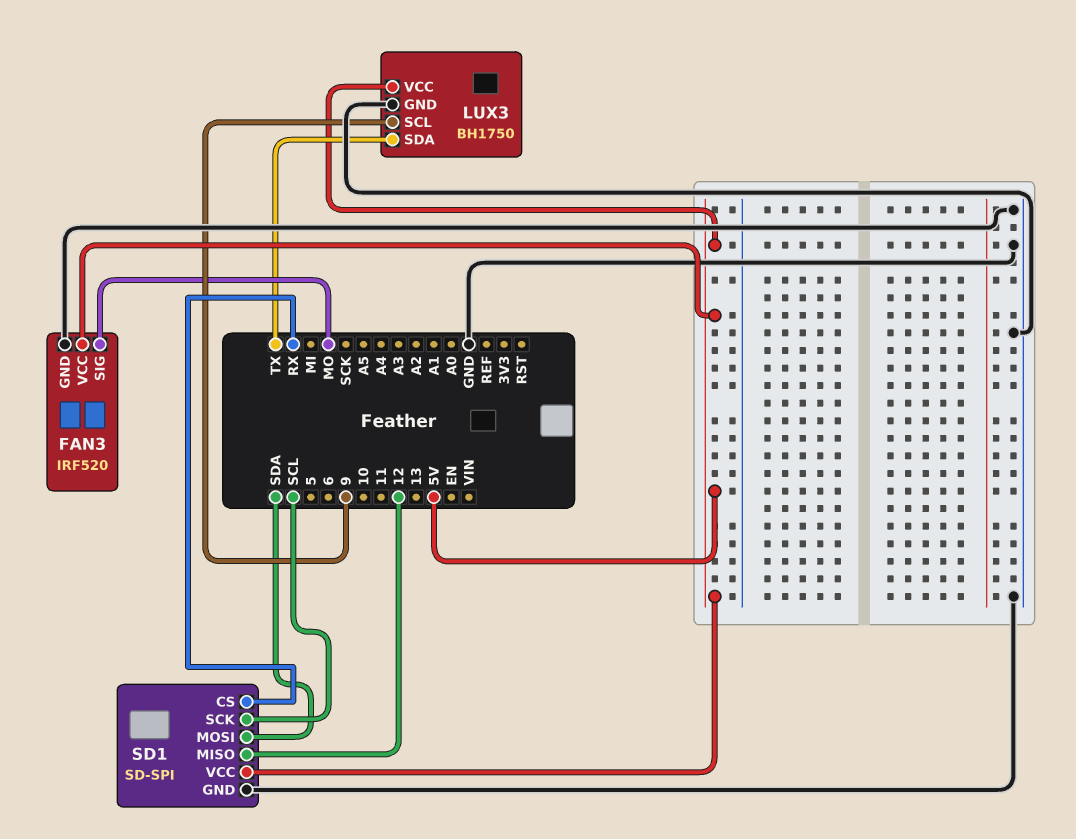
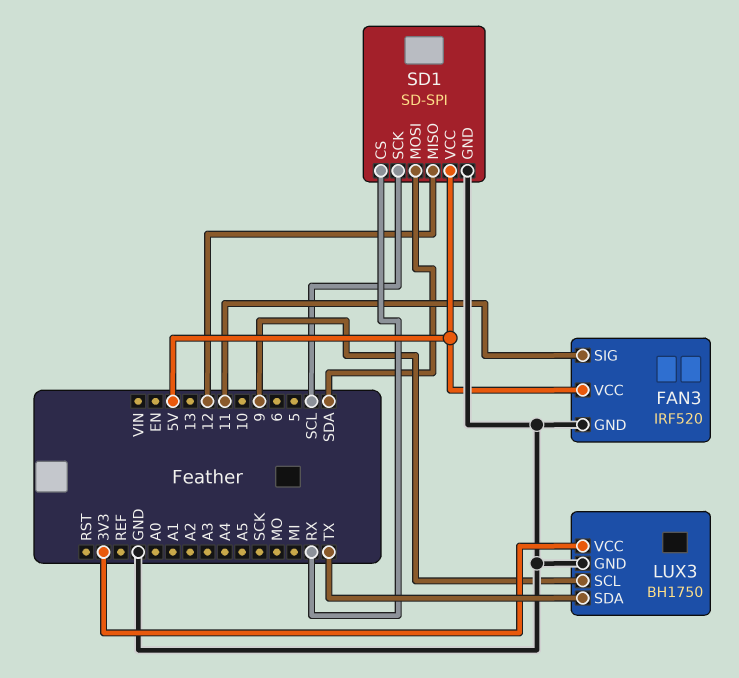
FAN3 pin SIG: MO -> 11
LUX3 pin VCC: 5V -> 3V3

